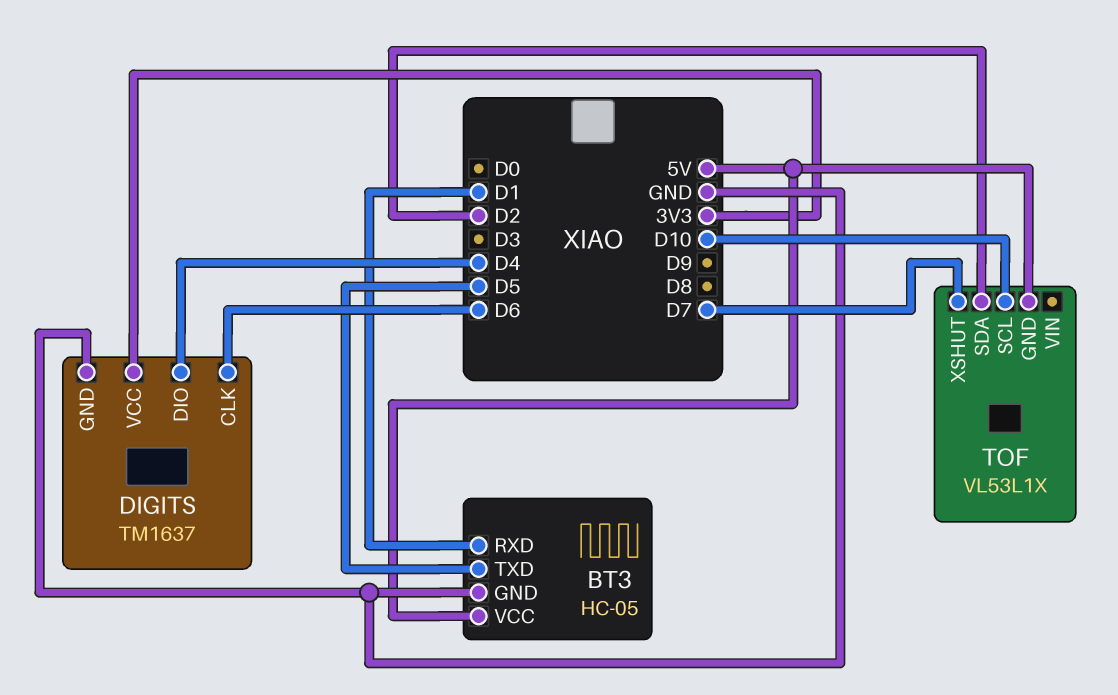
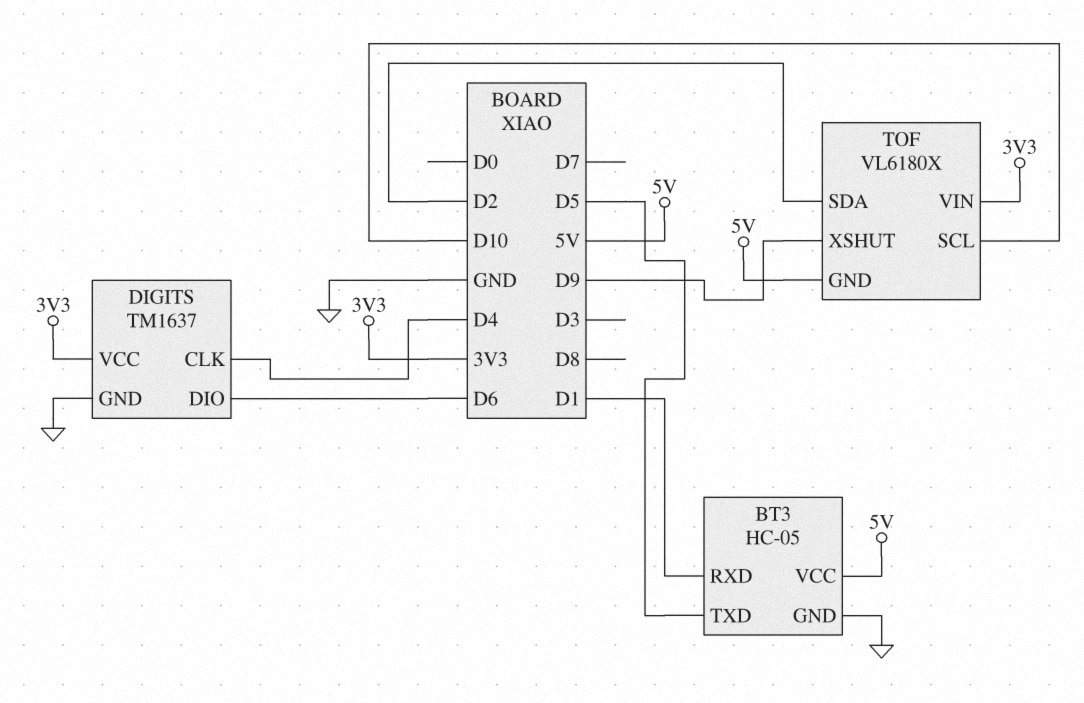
DIGITS pin CLK: D6 -> D4
DIGITS pin DIO: D4 -> D6
TOF: VL53L1X -> VL6180X
TOF pin VIN: none -> 3V3
TOF pin XSHUT: D7 -> D9

